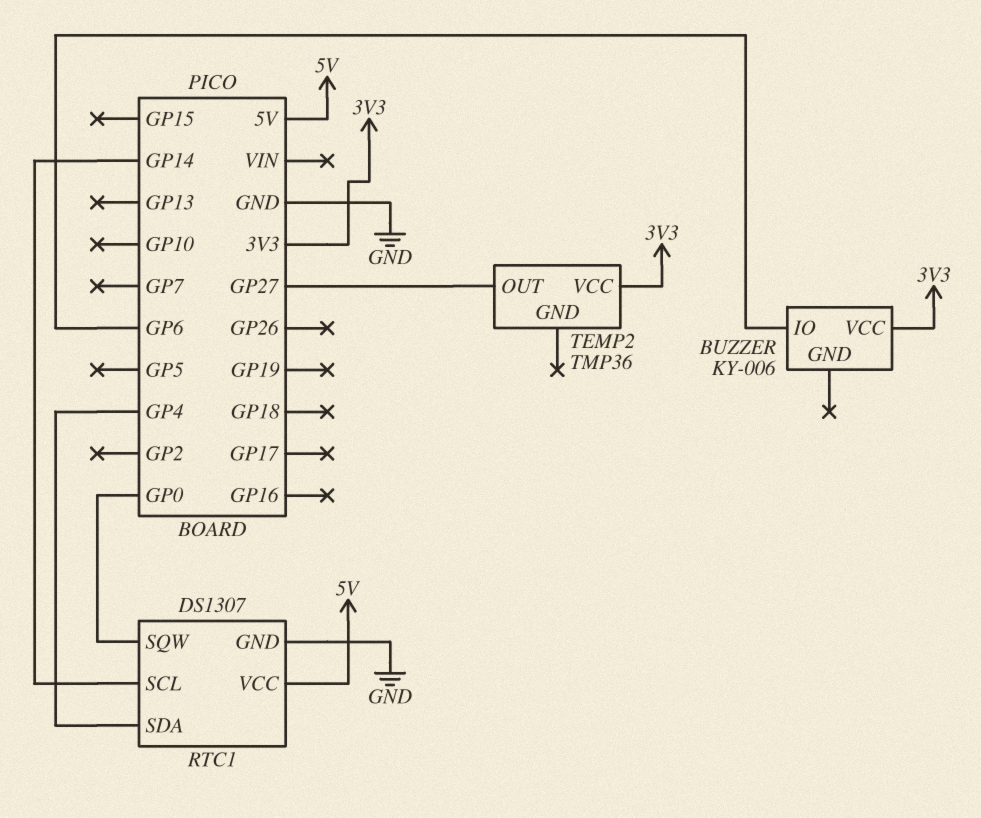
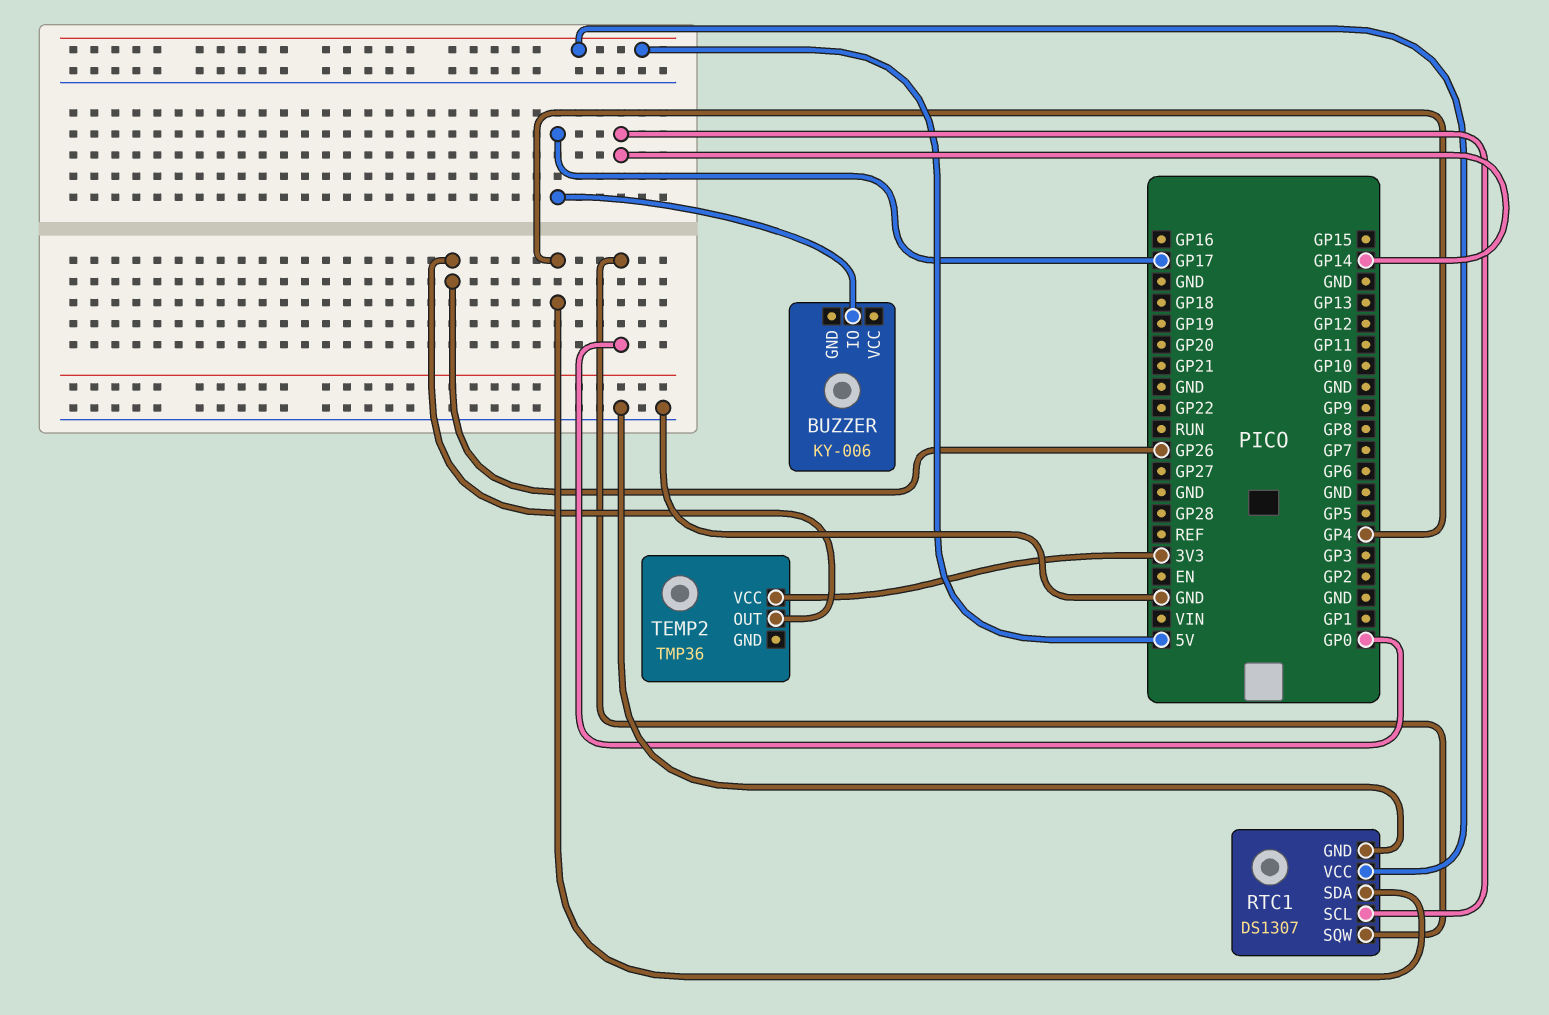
BUZZER pin IO: GP6 -> GP17
BUZZER pin VCC: 3V3 -> none
TEMP2 pin OUT: GP27 -> GP26

